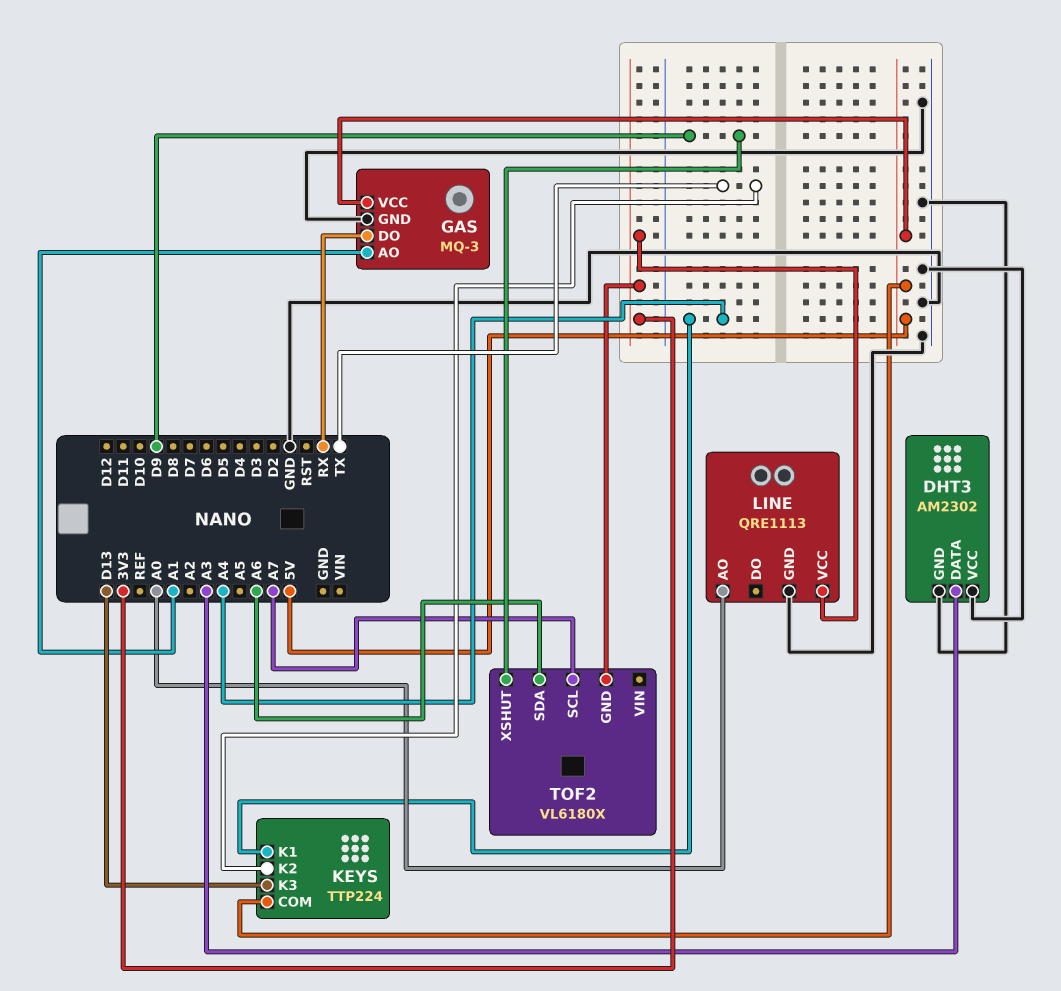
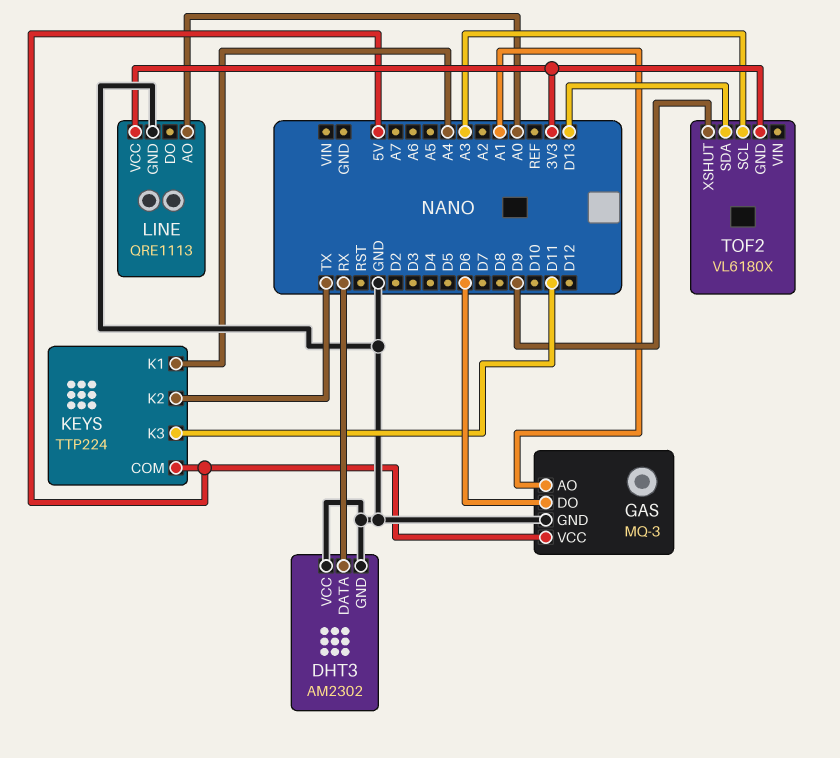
DHT3 pin DATA: A3 -> RX
GAS pin DO: RX -> D6
KEYS pin K3: D13 -> D11
TOF2 pin SCL: A7 -> A3
TOF2 pin SDA: A6 -> D13

